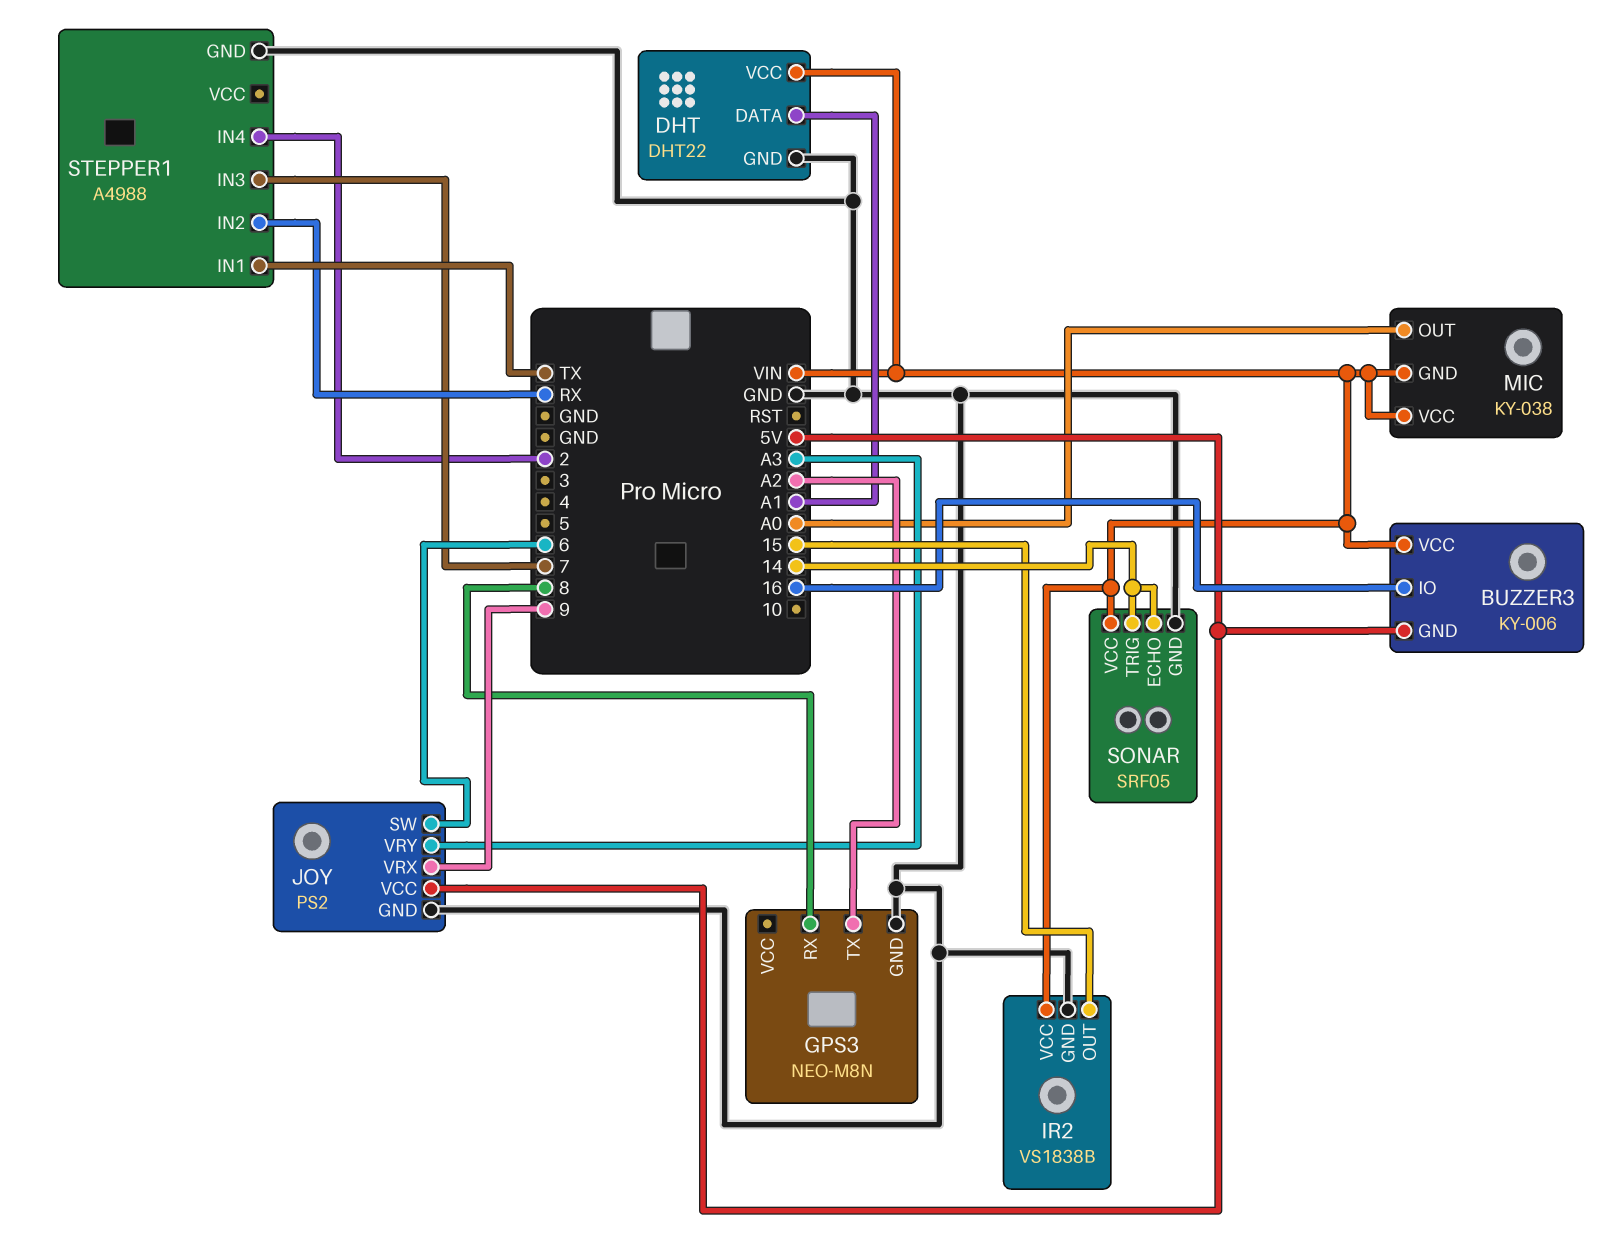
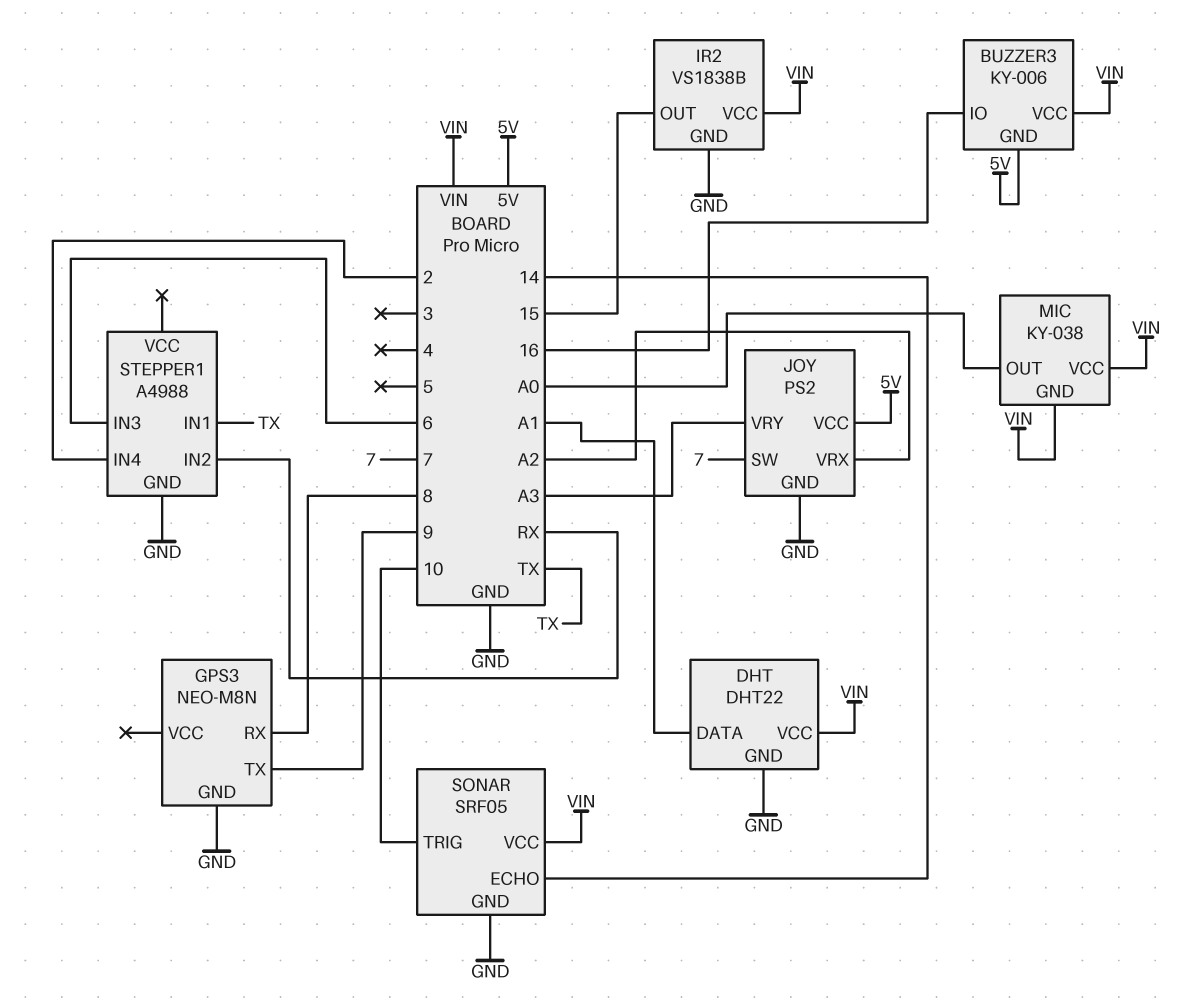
GPS3 pin TX: A2 -> 9
JOY pin SW: 6 -> 7
JOY pin VRX: 9 -> A2
SONAR pin TRIG: 14 -> 10
STEPPER1 pin IN3: 7 -> 6

